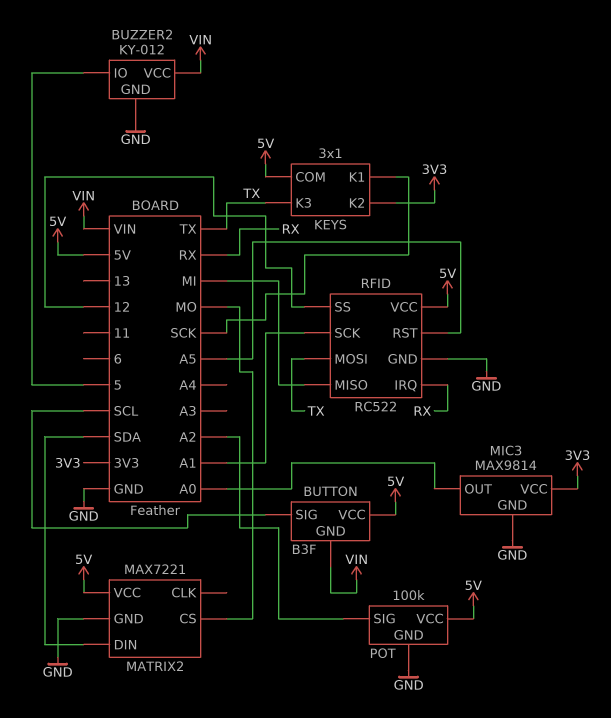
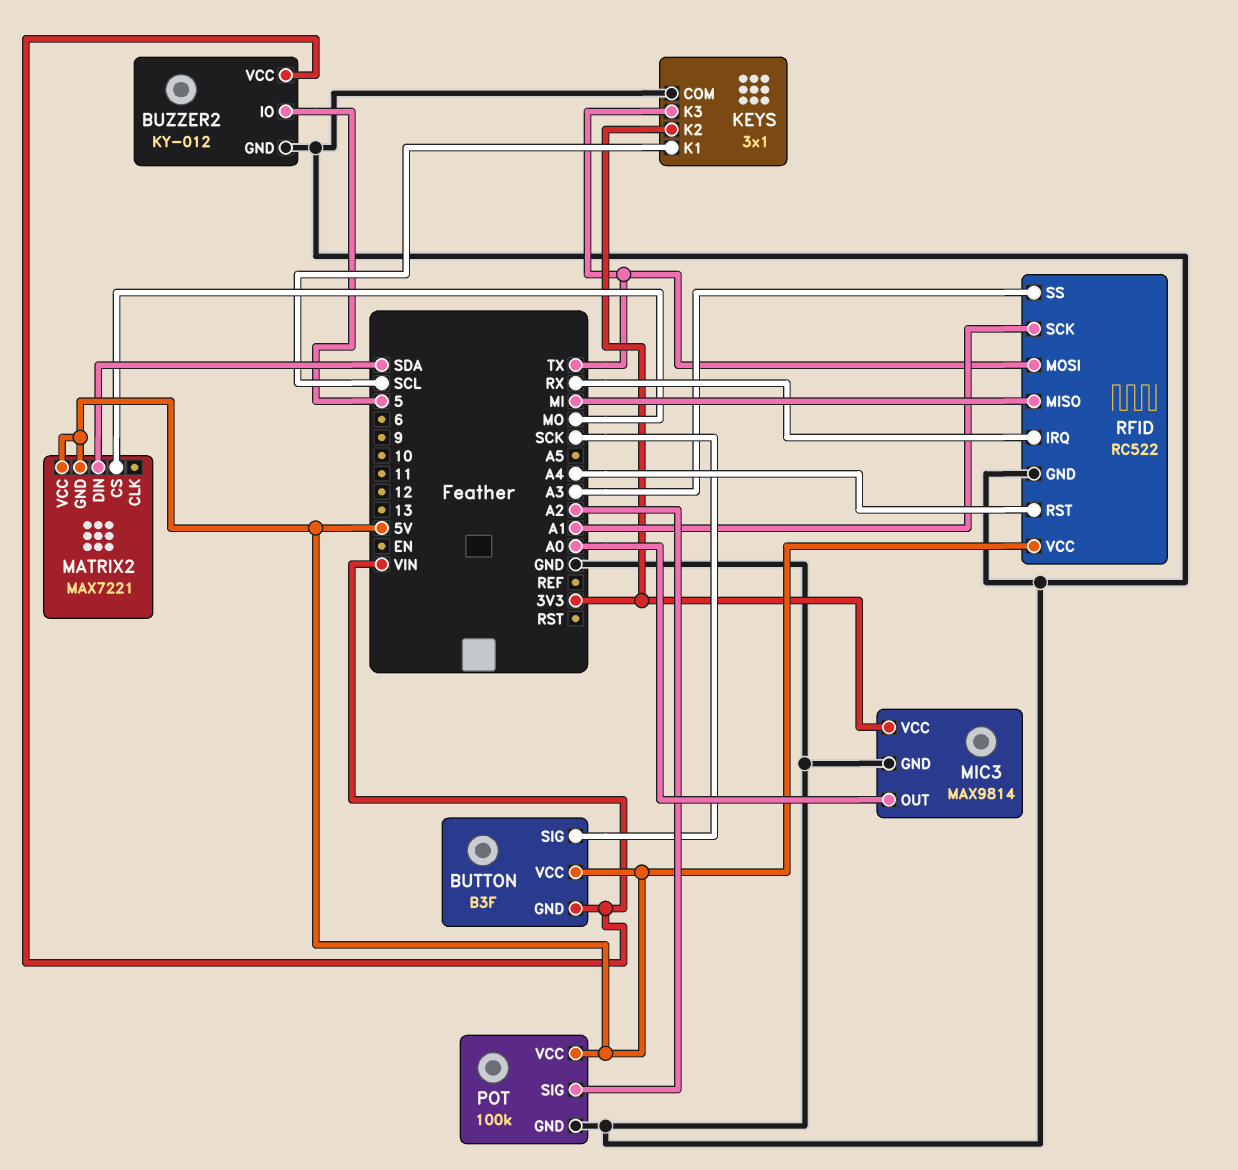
BUTTON pin SIG: SCL -> SCK
KEYS pin COM: 5V -> GND
KEYS pin K1: SCK -> SCL
MATRIX2 pin GND: GND -> 5V
RFID pin RST: A5 -> A4
RFID pin SS: 12 -> A3

